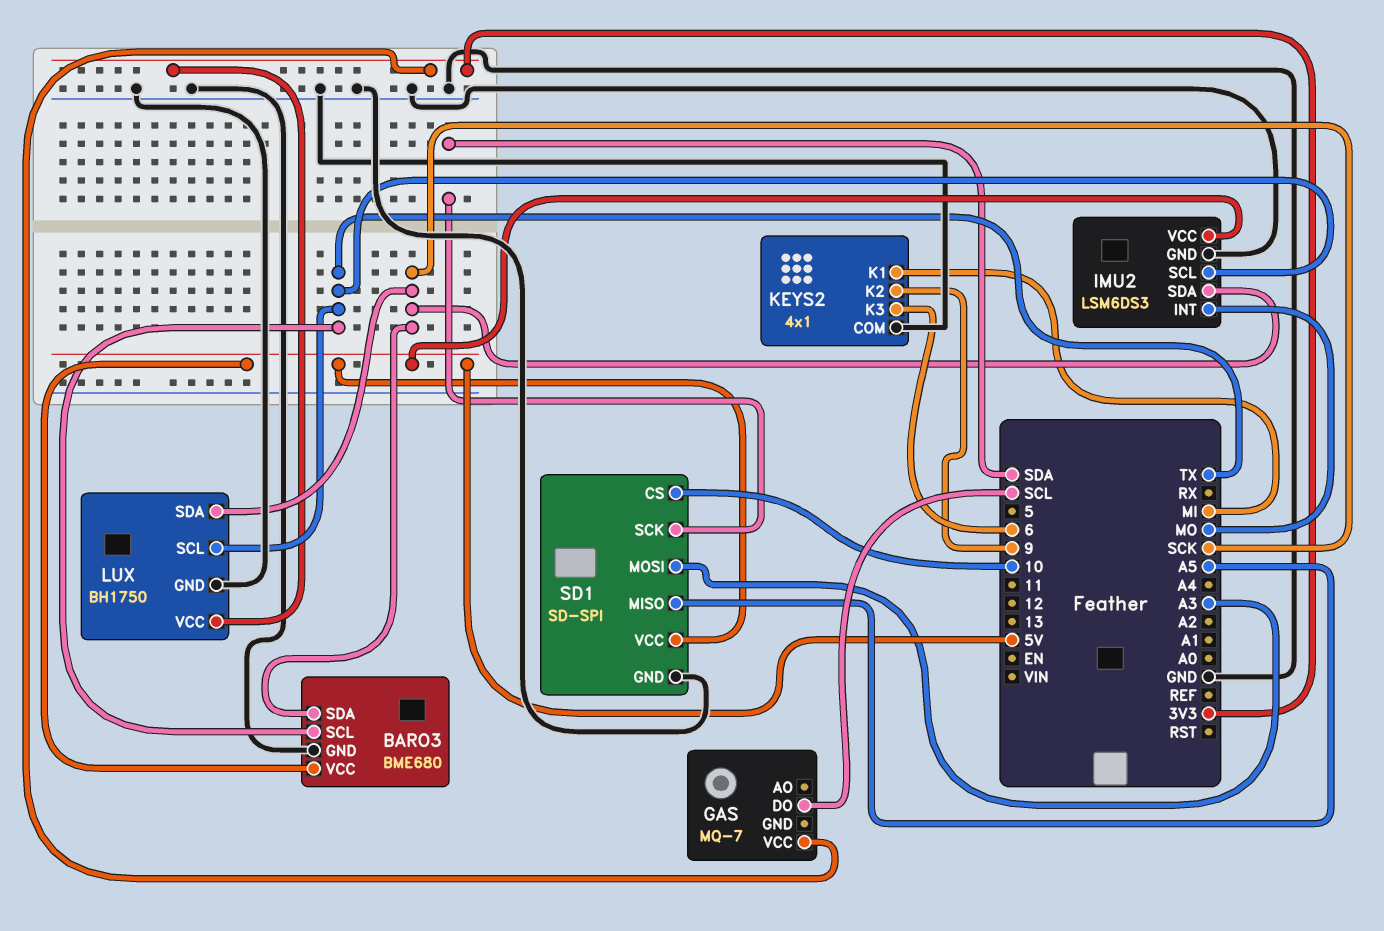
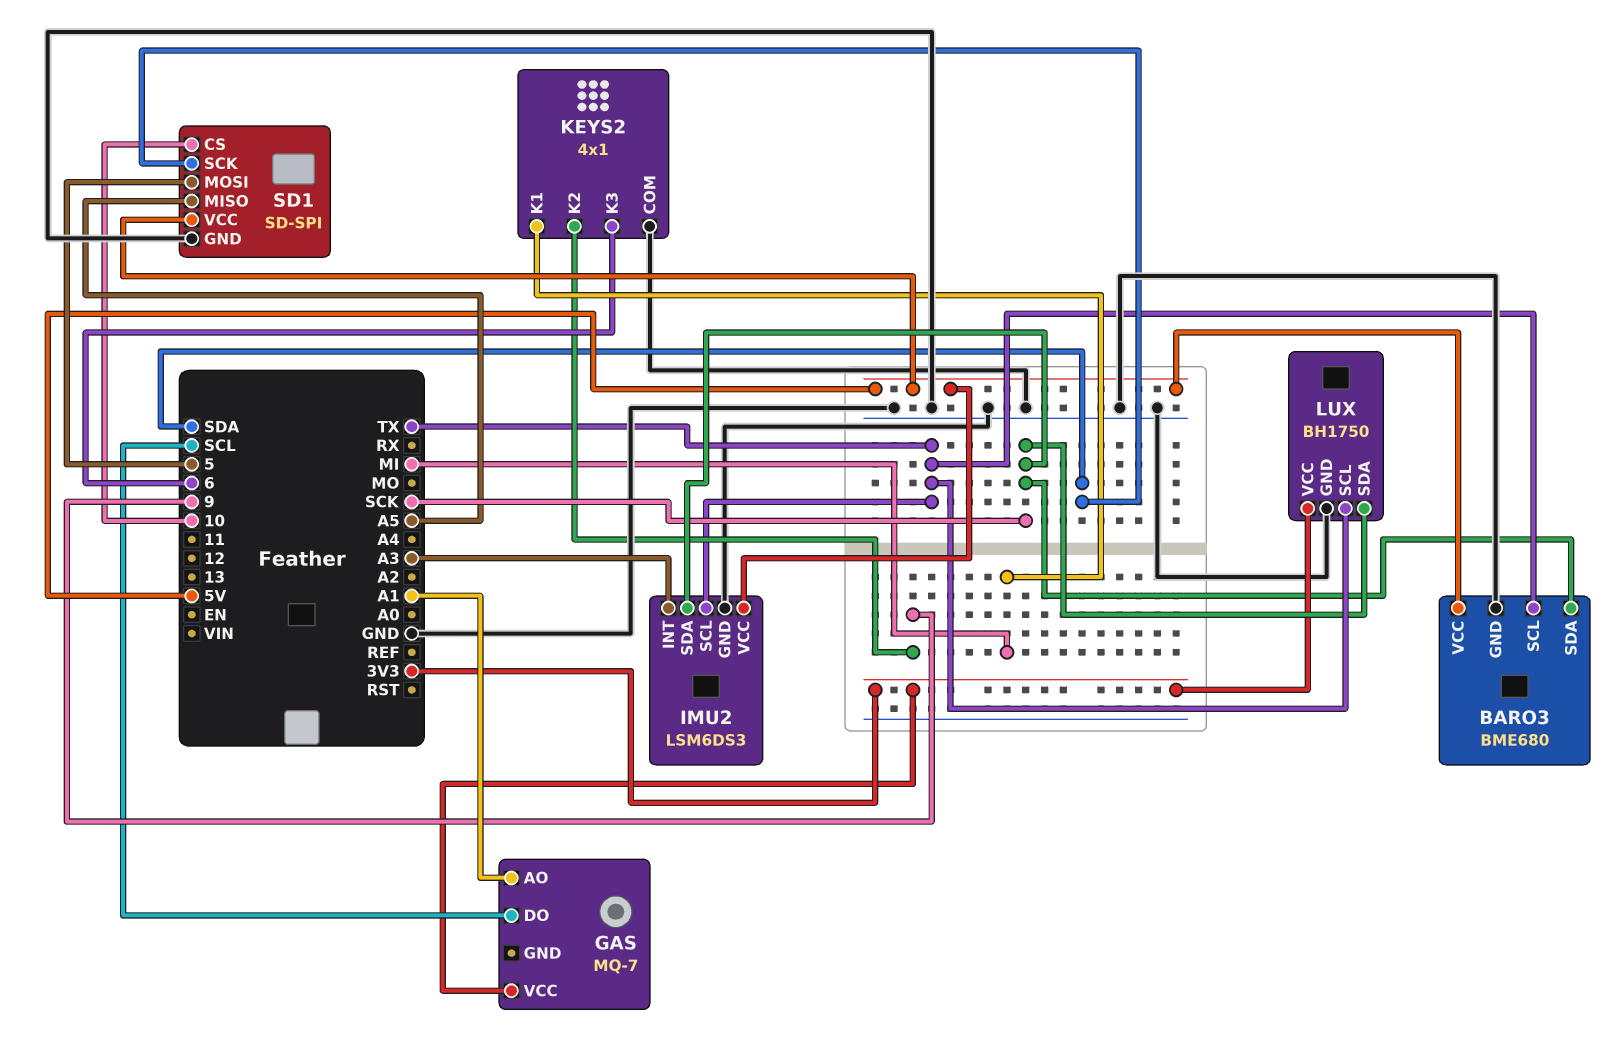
GAS pin AO: none -> A1
IMU2 pin INT: MO -> A3
SD1 pin MOSI: A3 -> 5

